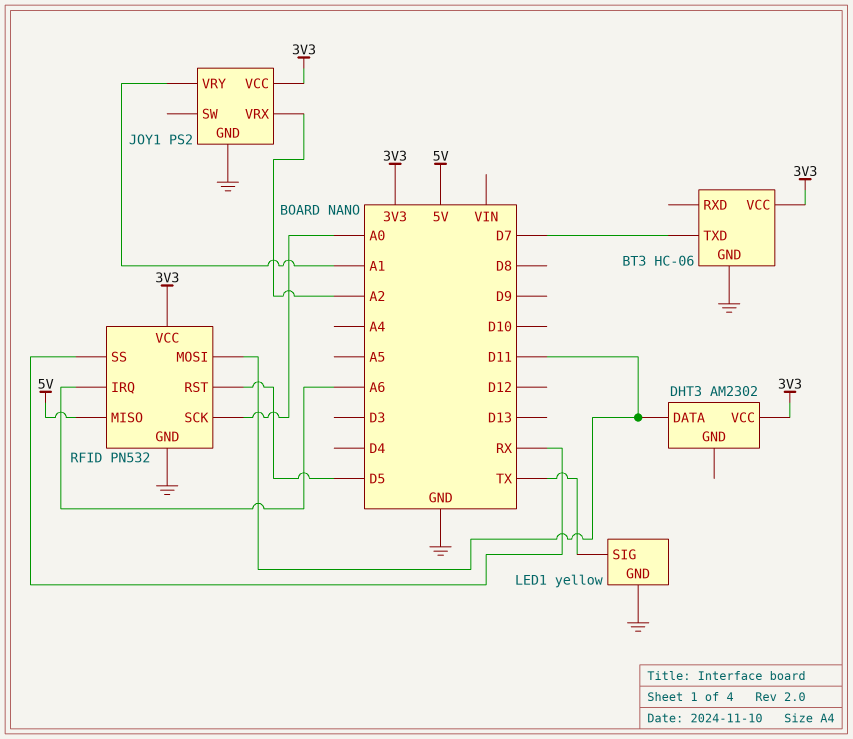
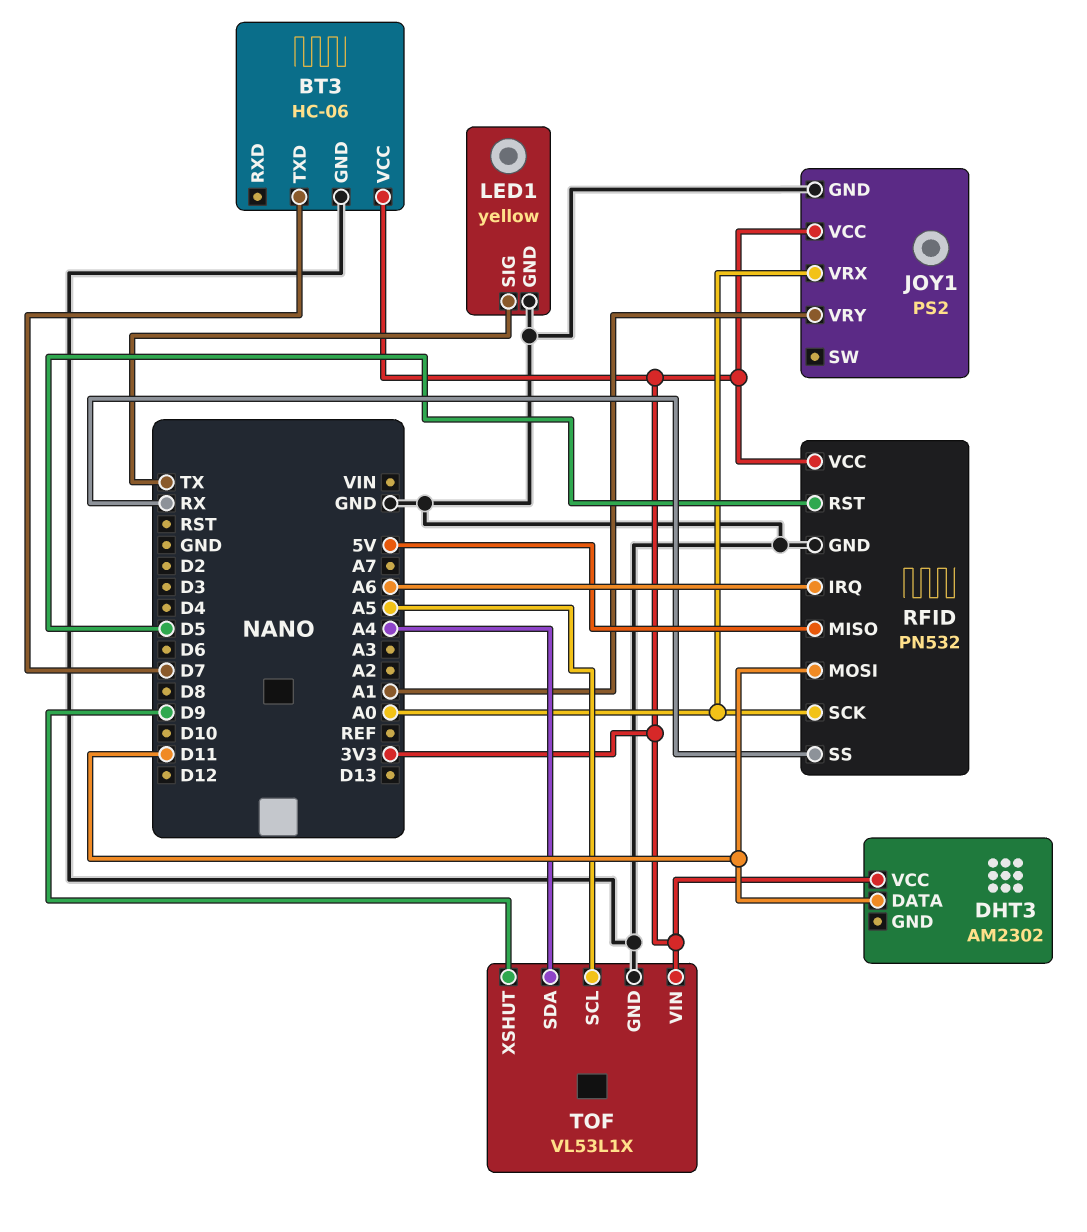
JOY1 pin VRX: A2 -> A0
TOF: none -> VL53L1X
TOF pin GND: none -> GND
TOF pin SCL: none -> A5
TOF pin SDA: none -> A4
TOF pin VIN: none -> 3V3
TOF pin XSHUT: none -> D9

